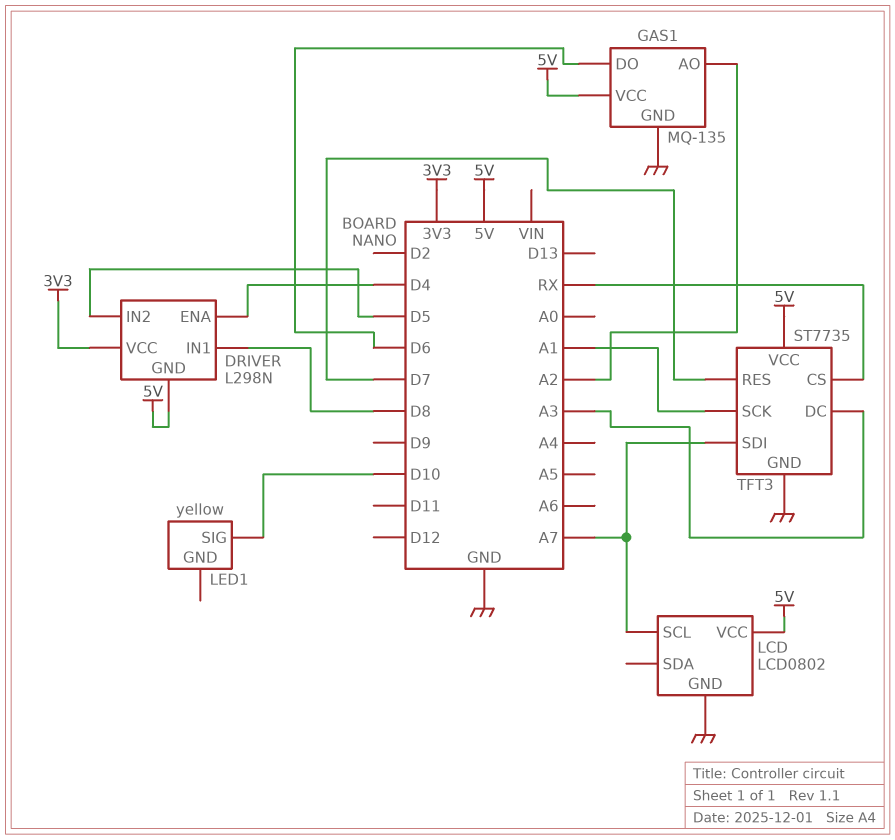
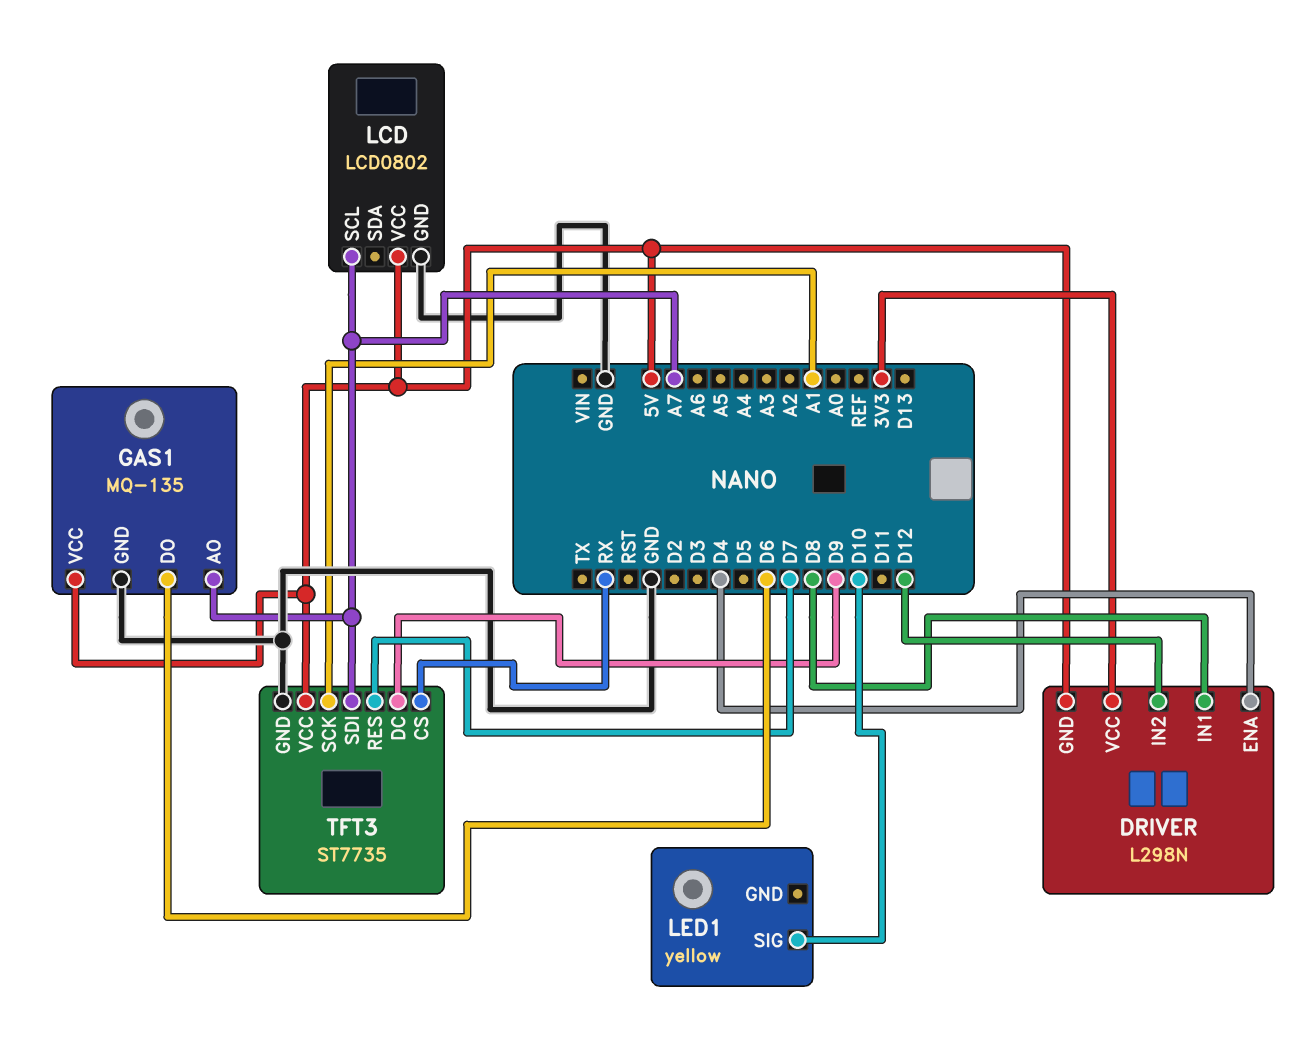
DRIVER pin IN2: D5 -> D12
GAS1 pin AO: A2 -> A7
TFT3 pin DC: A3 -> D9

